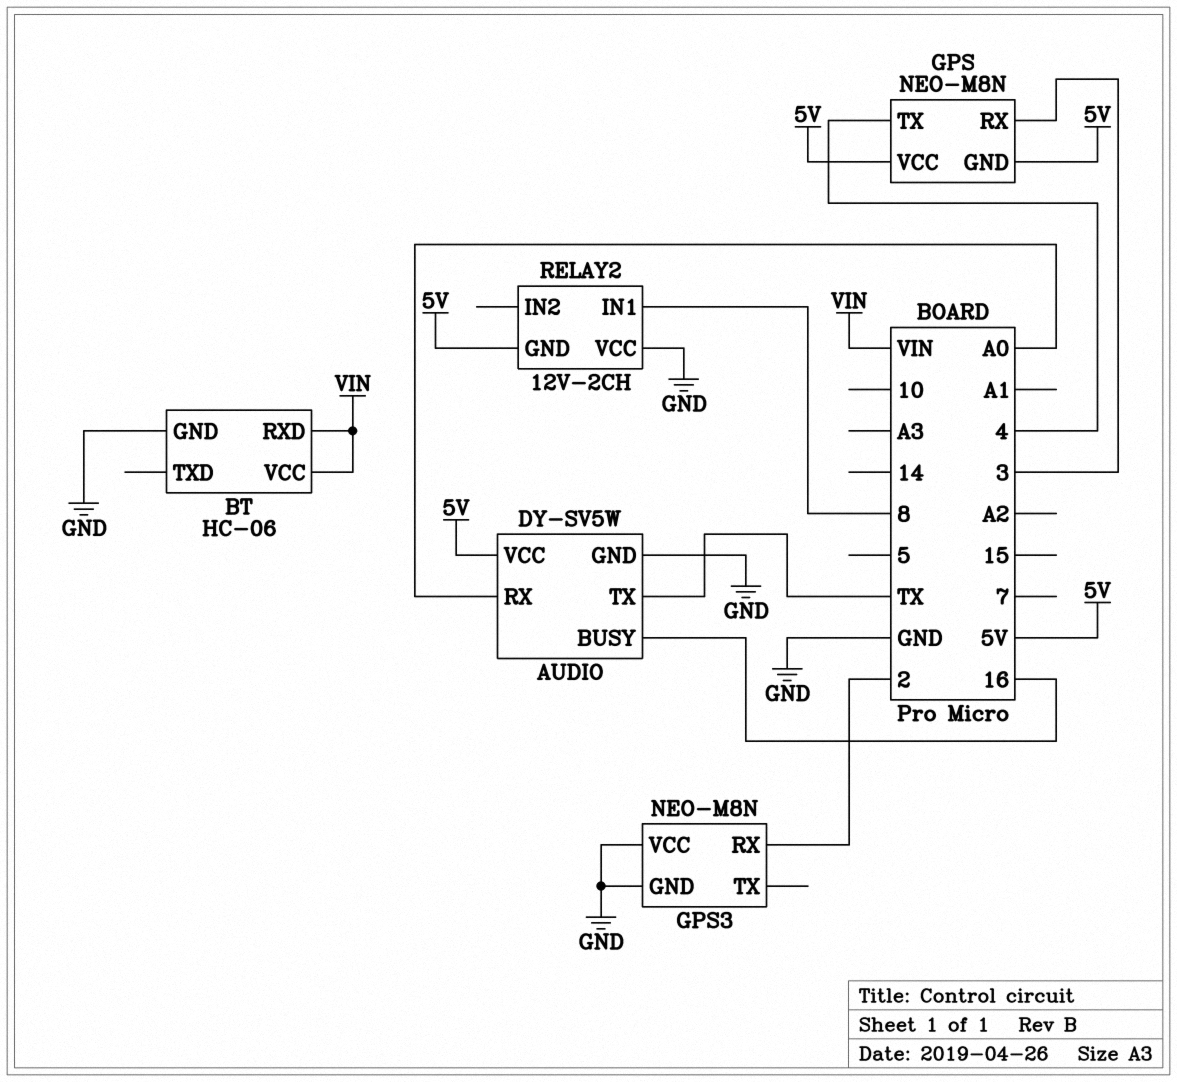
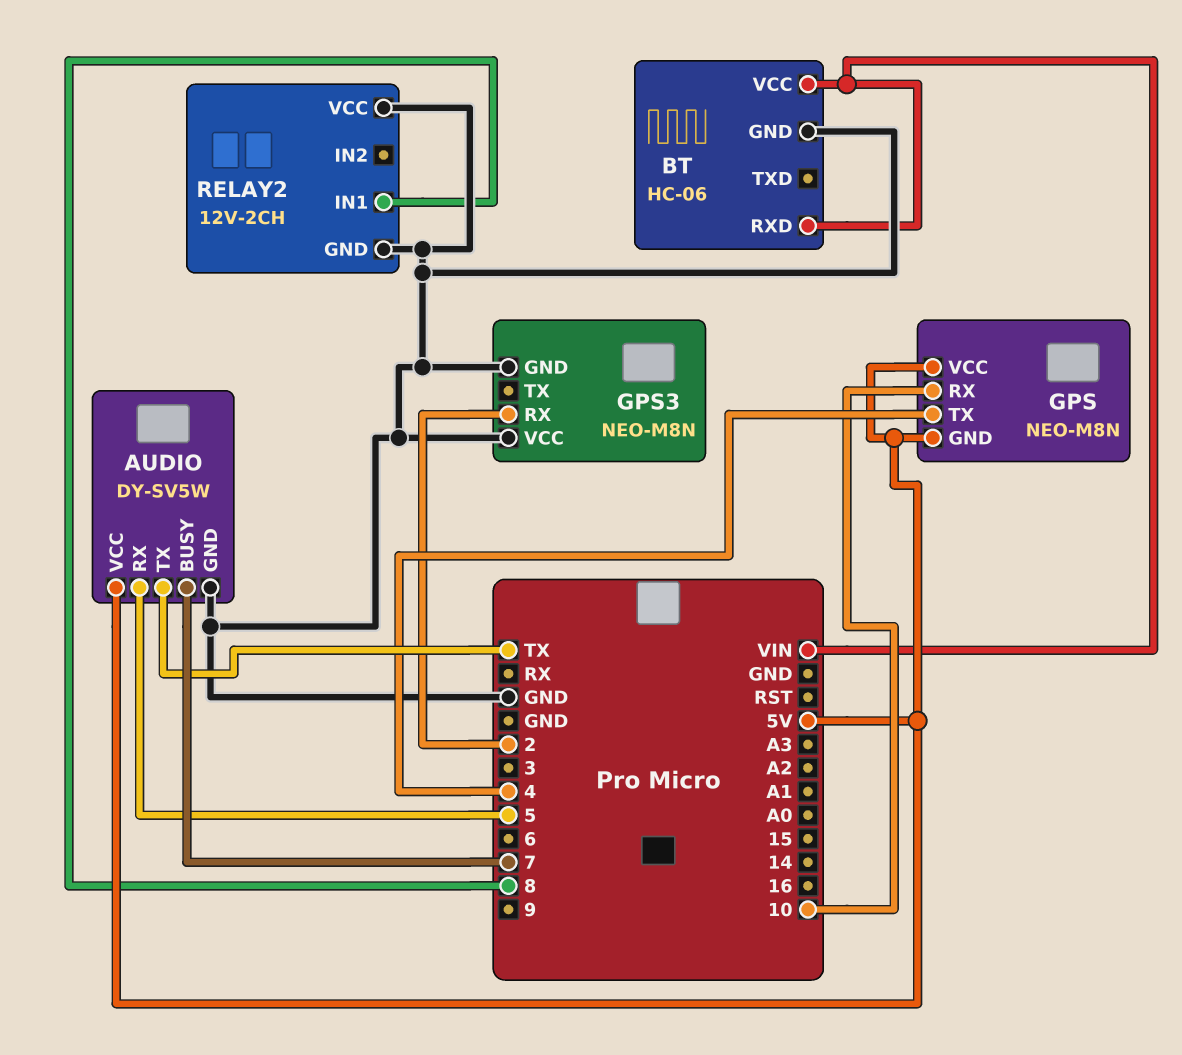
AUDIO pin BUSY: 16 -> 7
AUDIO pin RX: A0 -> 5
GPS pin RX: 3 -> 10
RELAY2 pin GND: 5V -> GND

